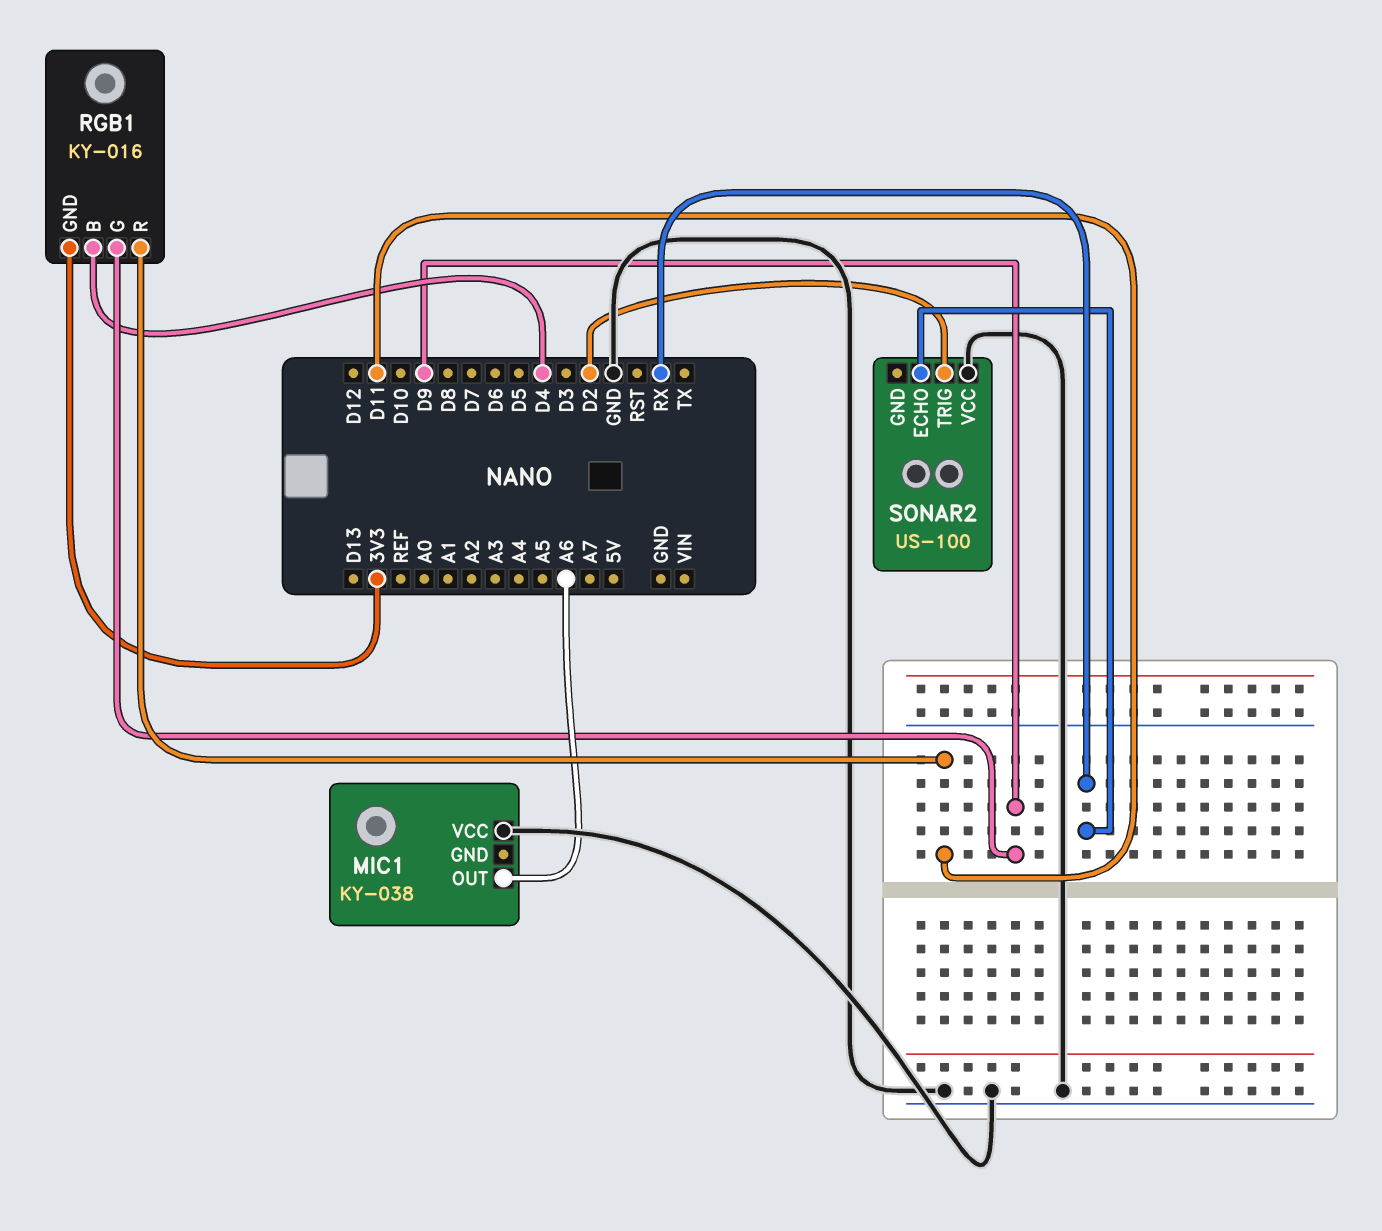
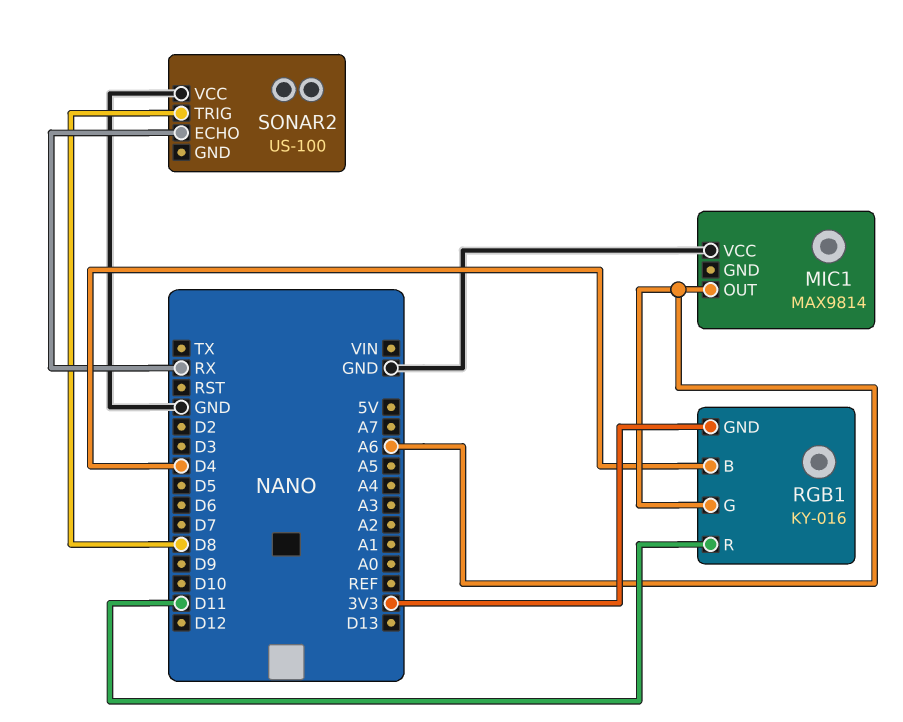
MIC1: KY-038 -> MAX9814
RGB1 pin G: D9 -> A6
SONAR2 pin TRIG: D2 -> D8

